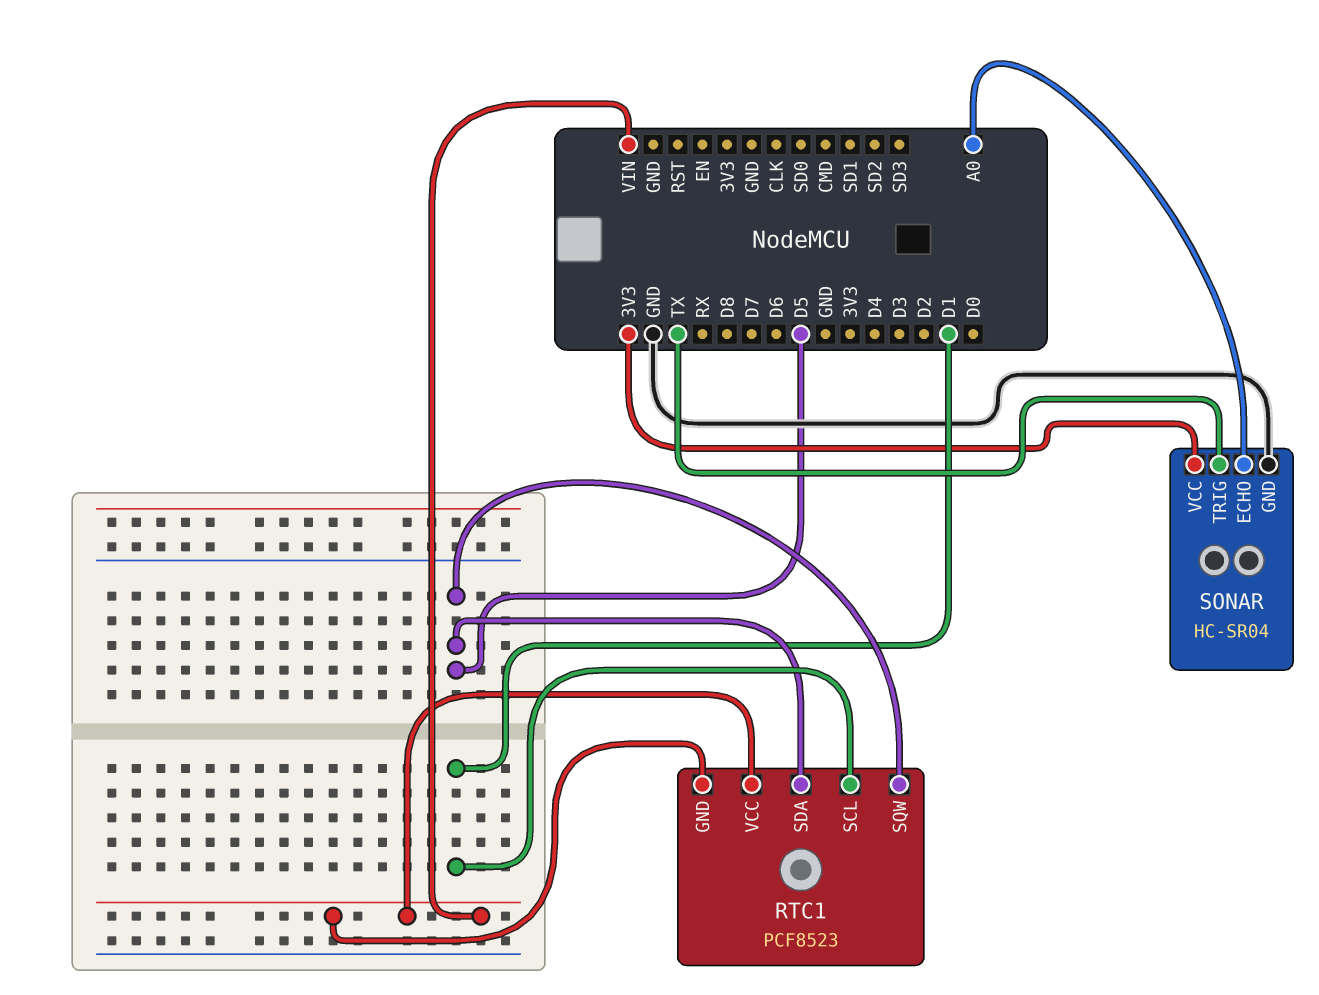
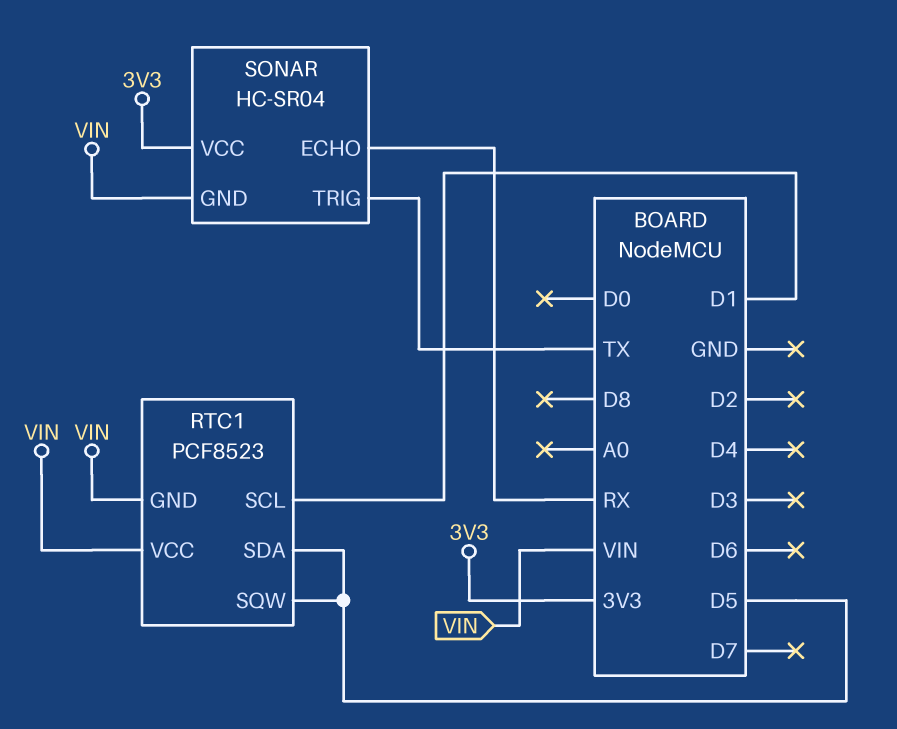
SONAR pin ECHO: A0 -> RX
SONAR pin GND: GND -> VIN

